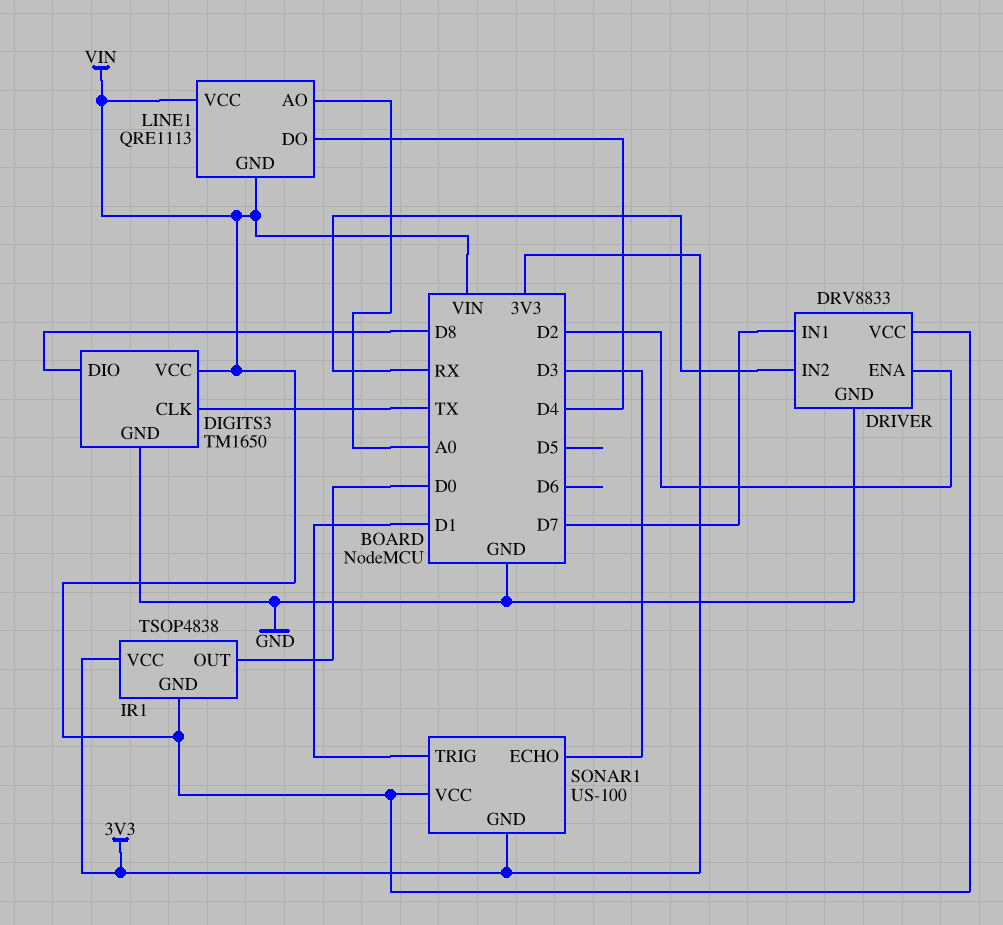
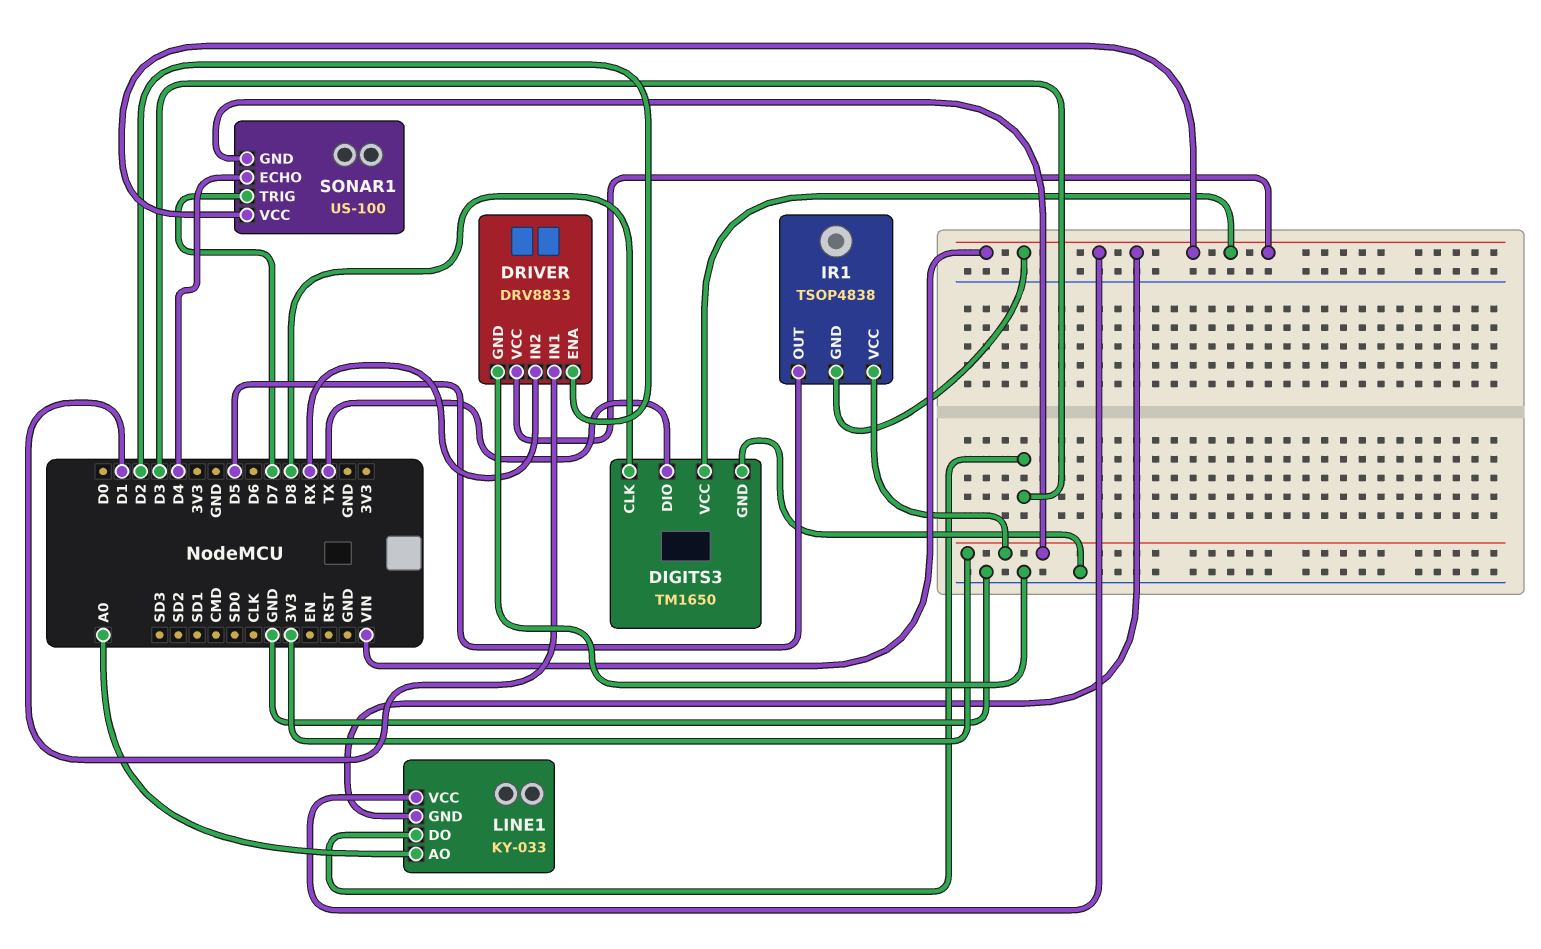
DIGITS3 pin CLK: TX -> D8
DIGITS3 pin DIO: D8 -> TX
DRIVER pin IN1: D7 -> D1
IR1 pin OUT: D0 -> D5
LINE1: QRE1113 -> KY-033
LINE1 pin DO: D4 -> D3
SONAR1 pin ECHO: D3 -> D4
SONAR1 pin TRIG: D1 -> D7

